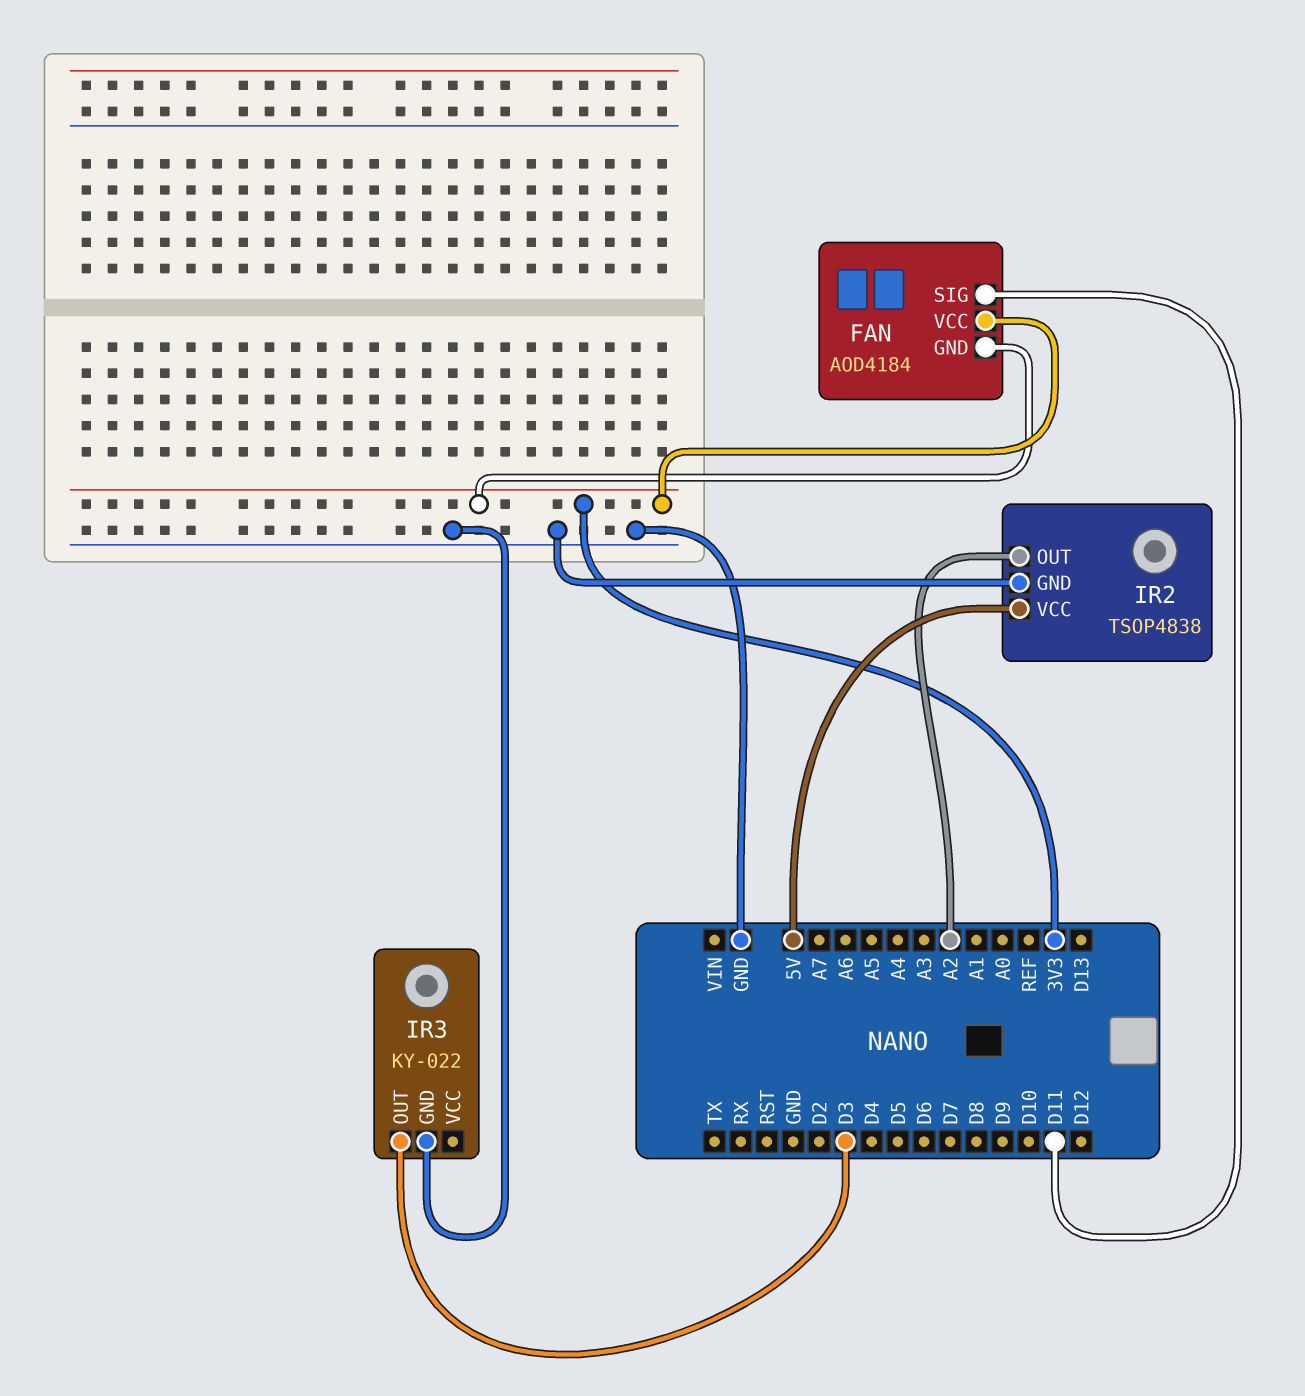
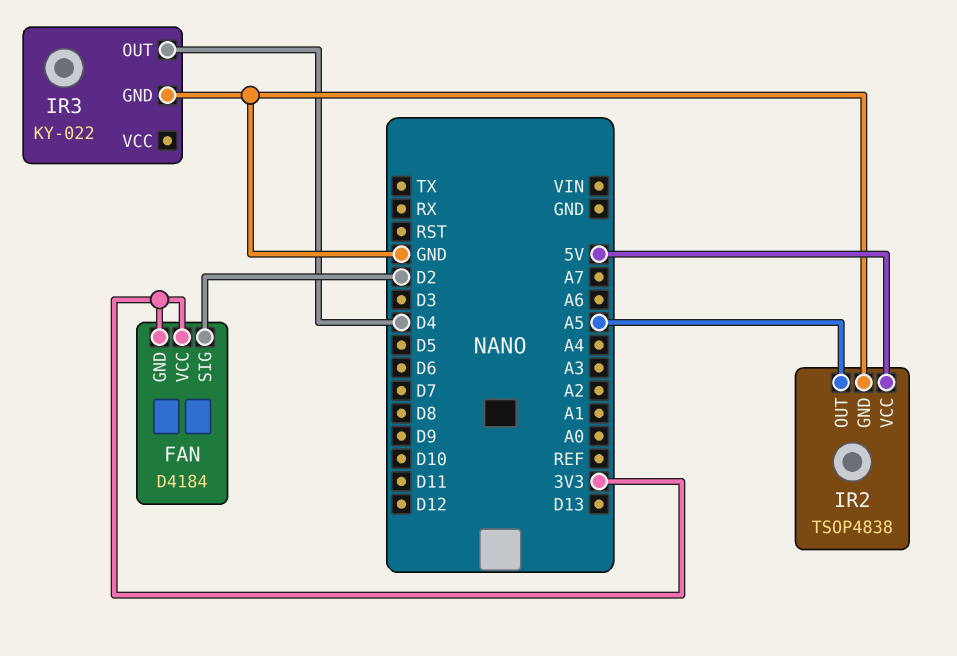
FAN: AOD4184 -> D4184
FAN pin SIG: D11 -> D2
IR2 pin OUT: A2 -> A5
IR3 pin OUT: D3 -> D4

